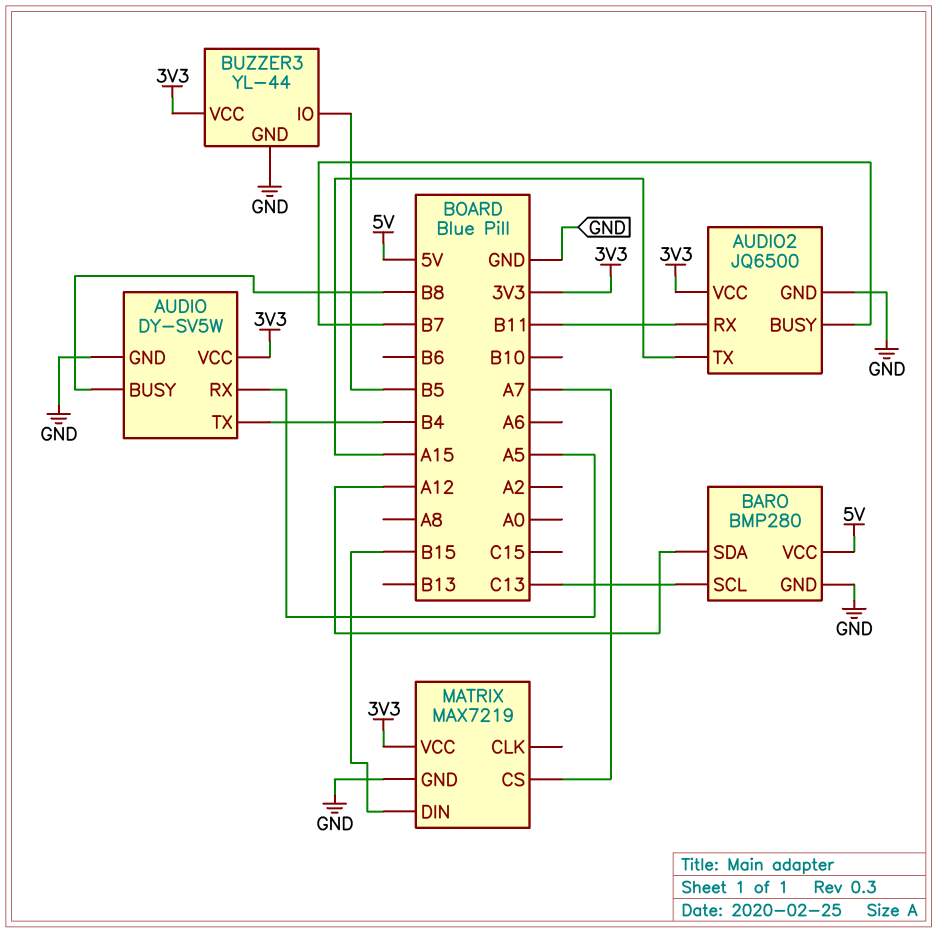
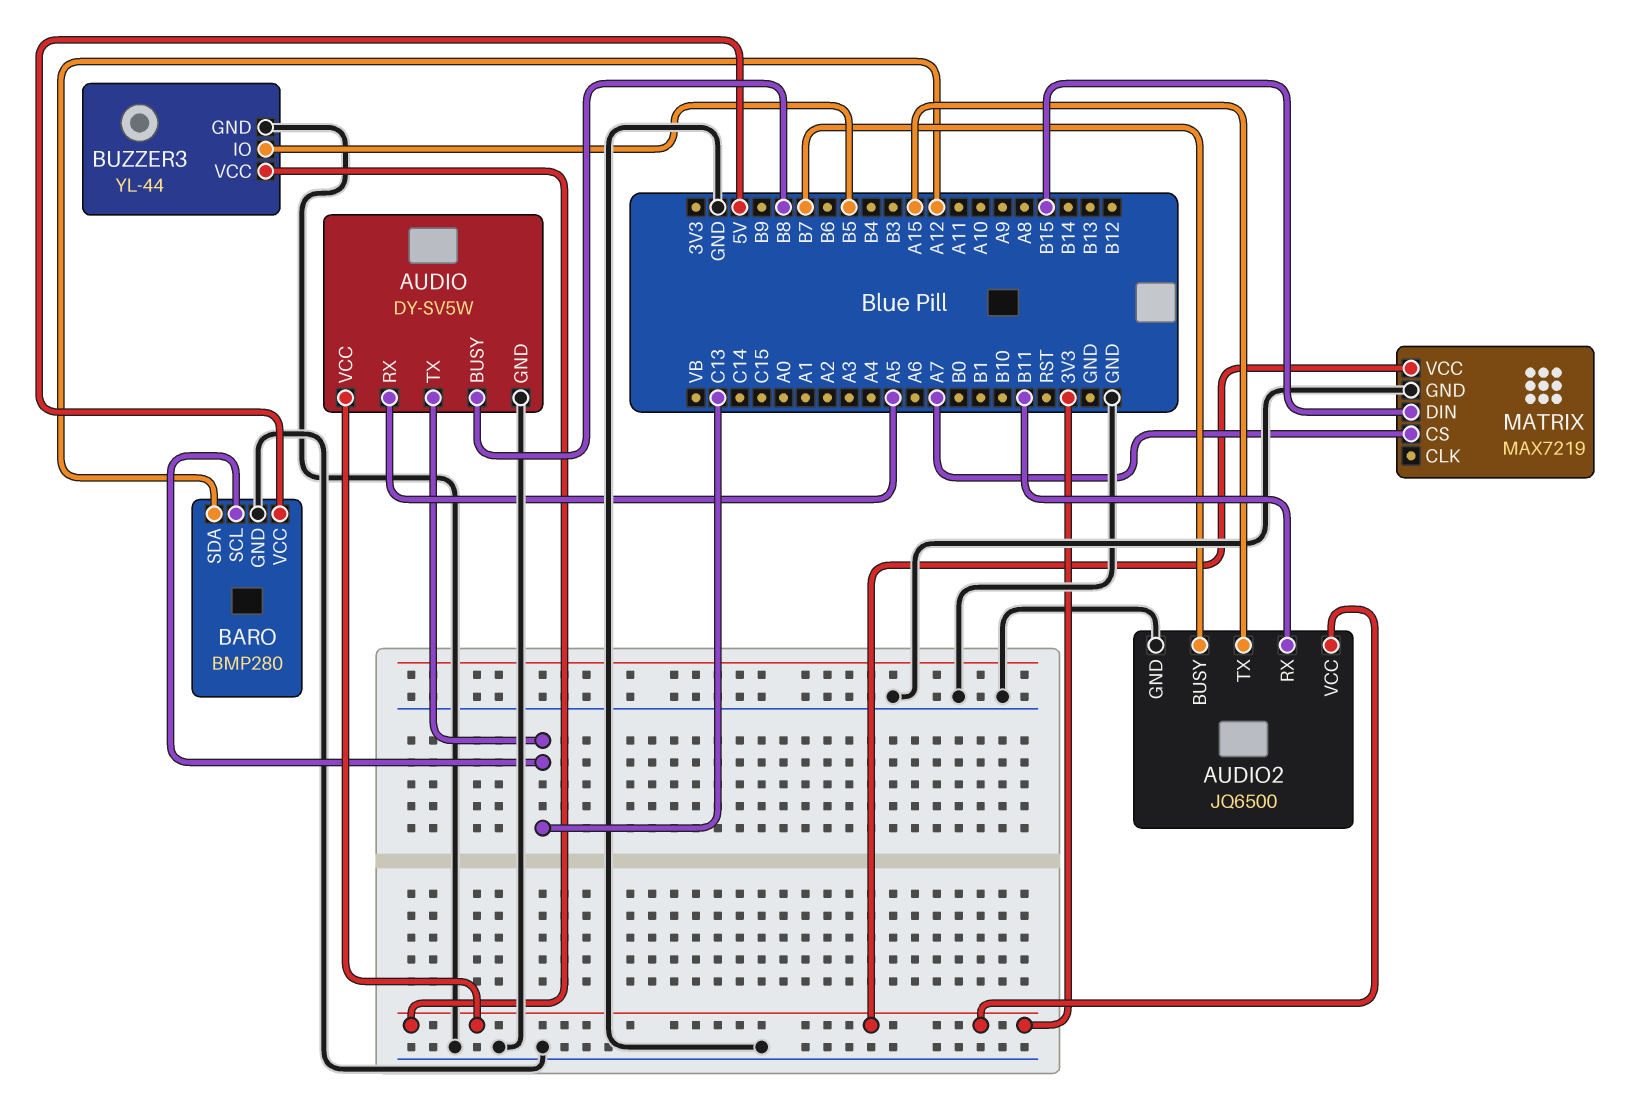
AUDIO pin TX: B4 -> C13

